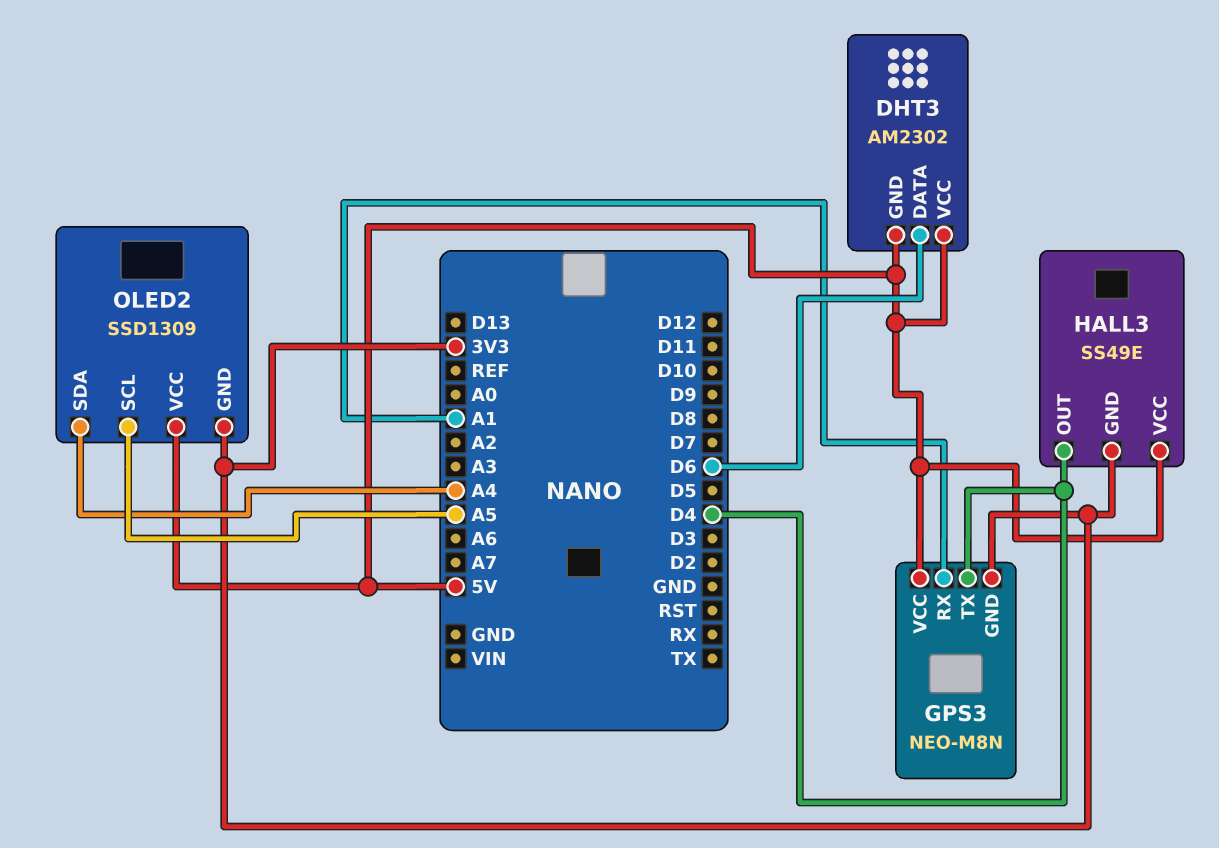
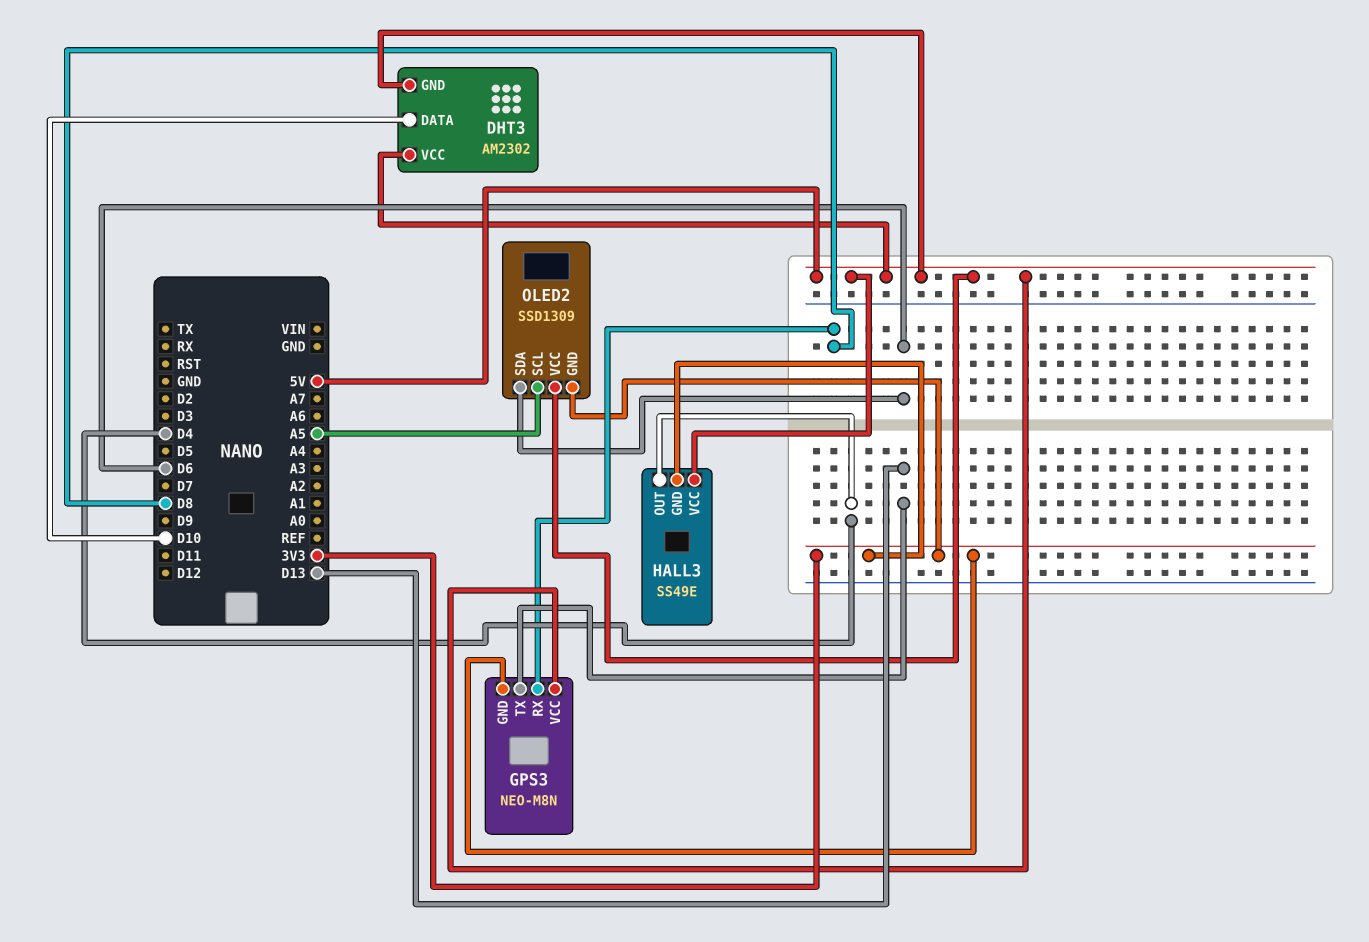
DHT3 pin DATA: D6 -> D10
GPS3 pin RX: A1 -> D8
GPS3 pin TX: D4 -> D13
OLED2 pin SDA: A4 -> D6

